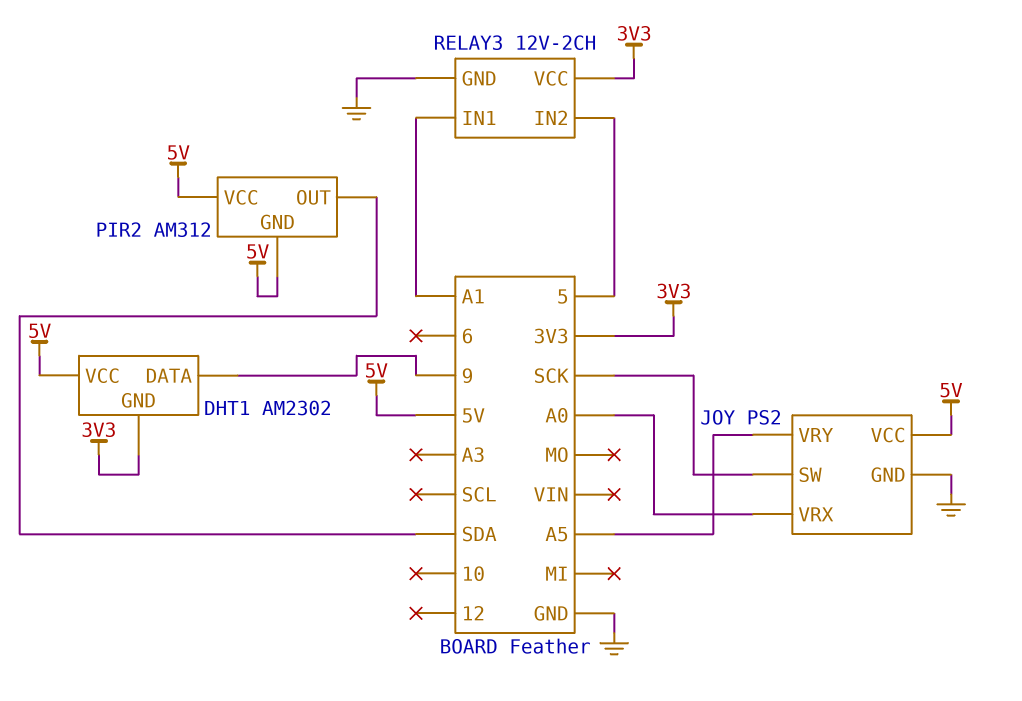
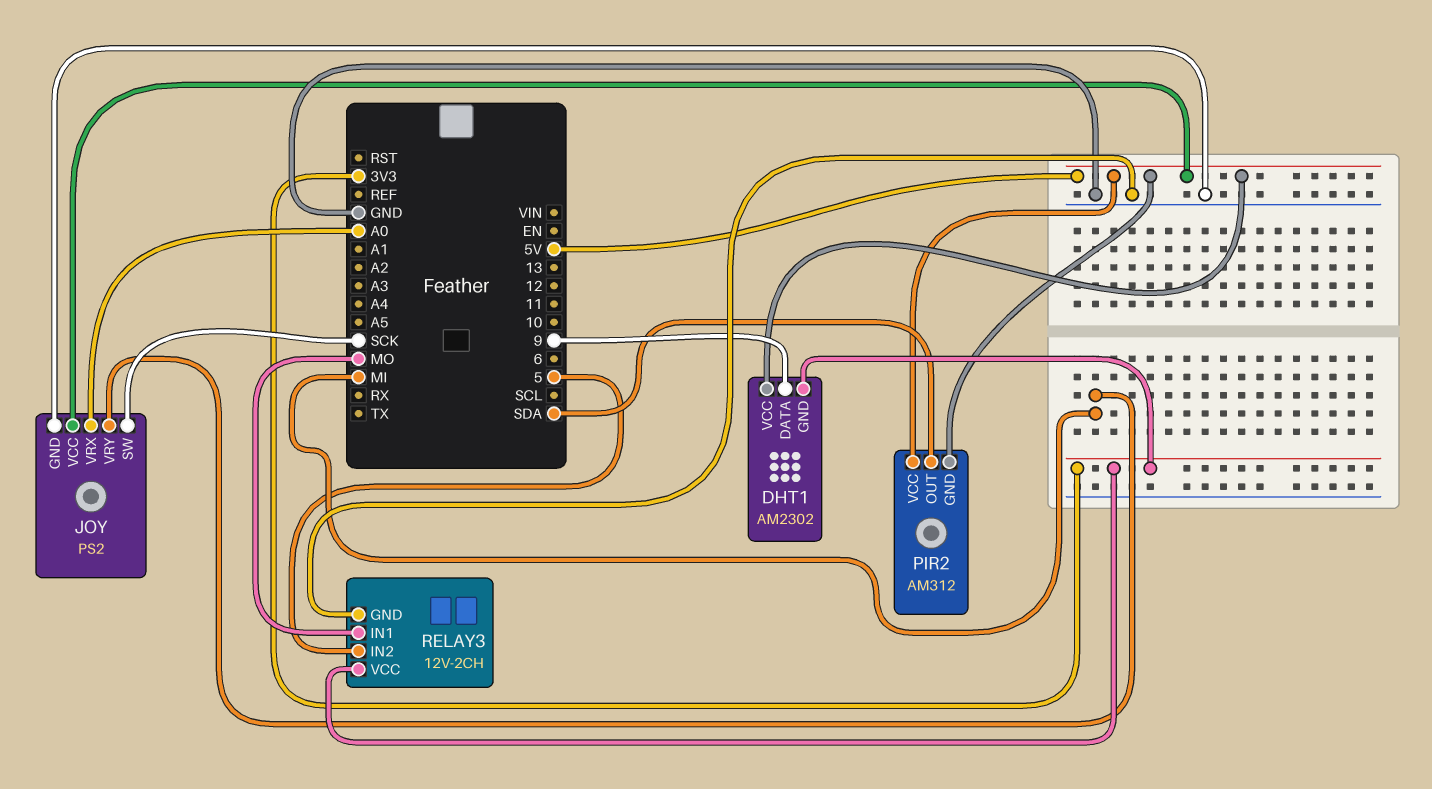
JOY pin VRY: A5 -> MI
RELAY3 pin IN1: A1 -> MO

